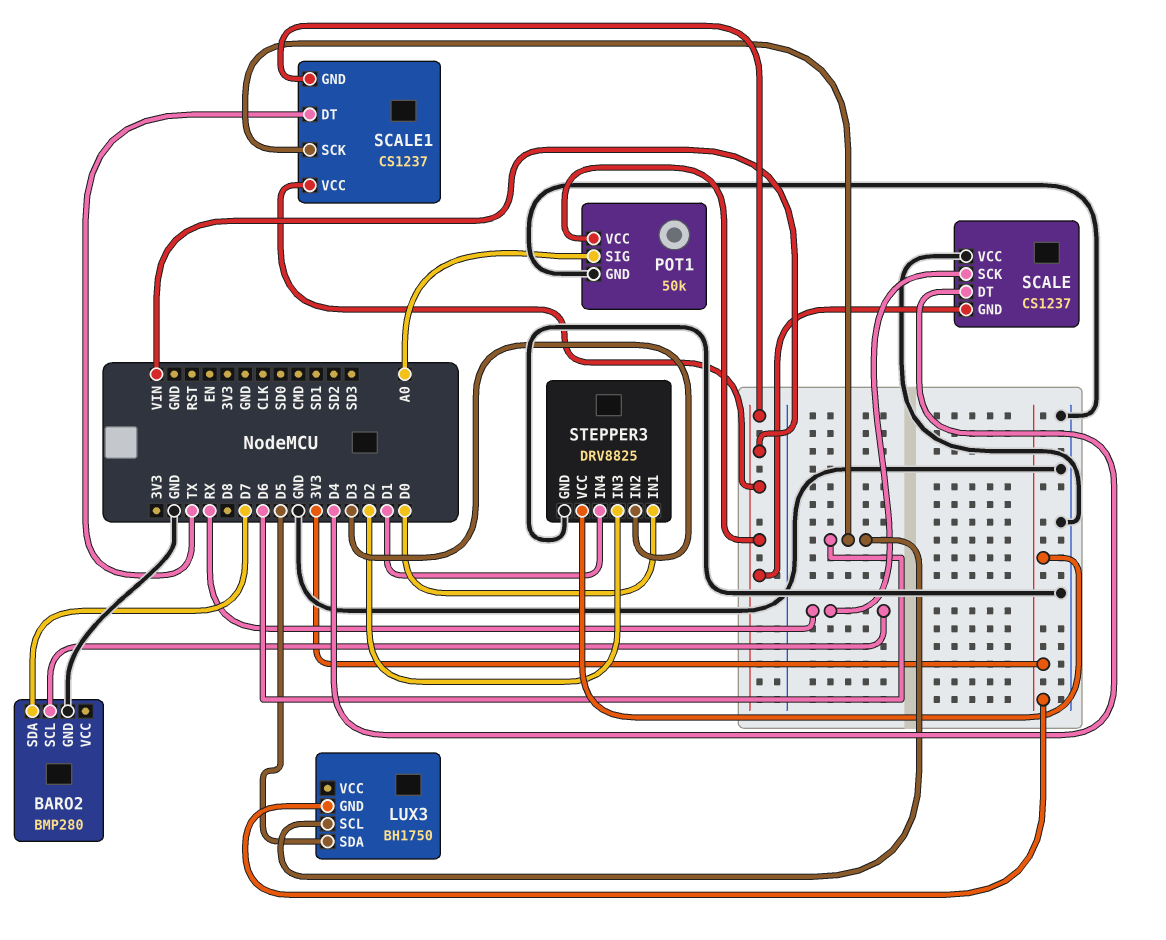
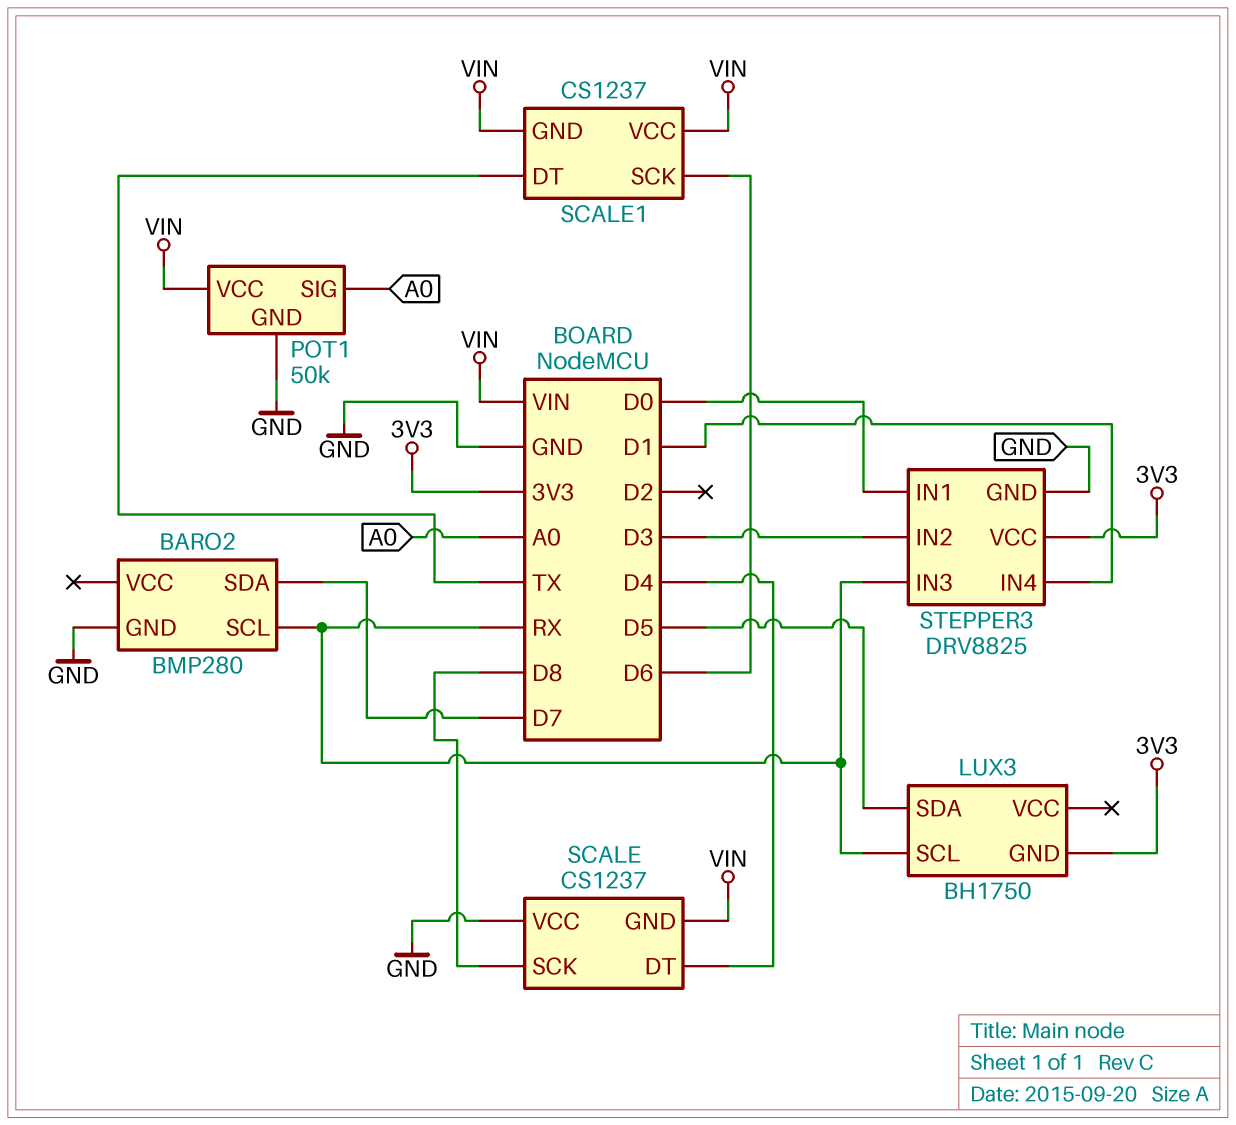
LUX3 pin SCL: D6 -> RX
SCALE pin SCK: RX -> D8
STEPPER3 pin IN3: D2 -> RX

